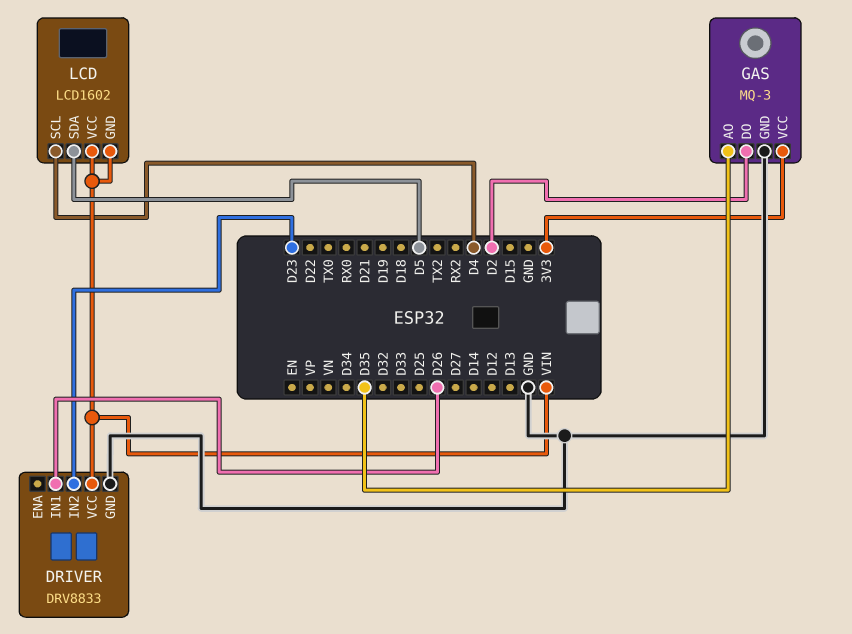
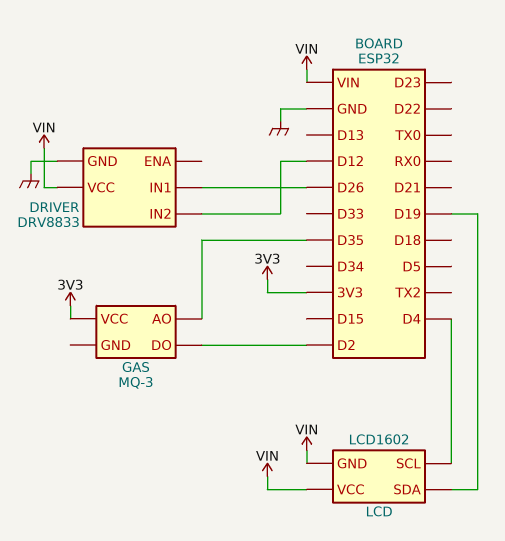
DRIVER pin IN2: D23 -> D12
GAS pin GND: GND -> none
LCD pin SDA: D5 -> D19

